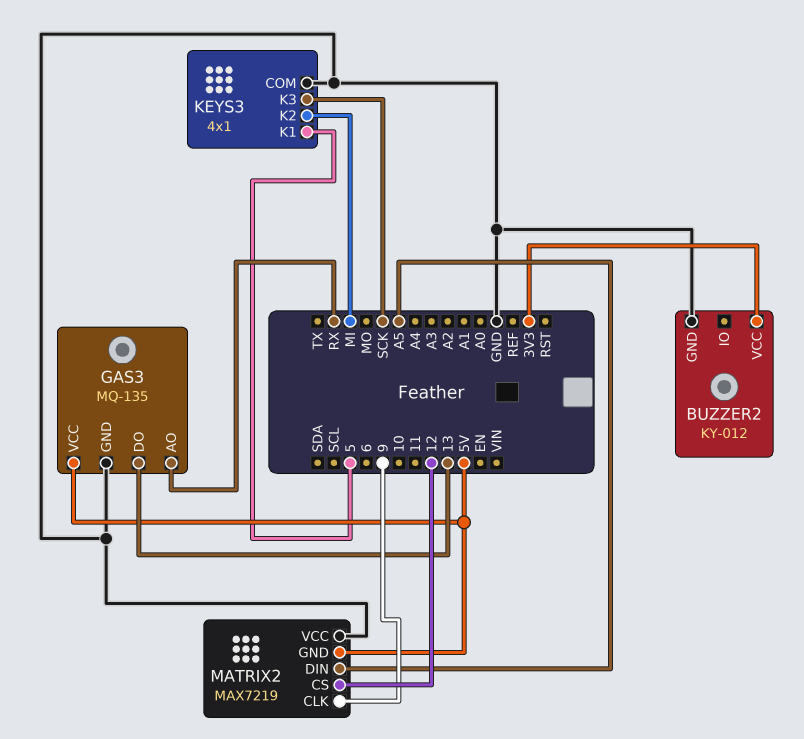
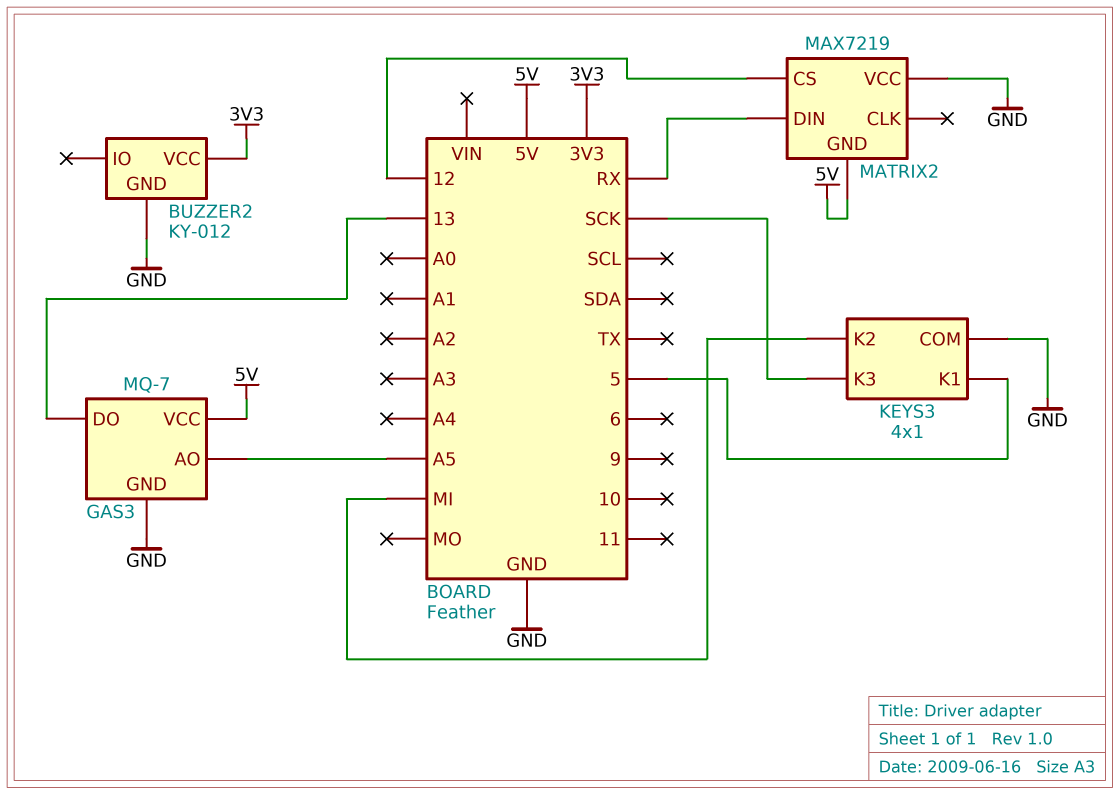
GAS3: MQ-135 -> MQ-7
GAS3 pin AO: RX -> A5
MATRIX2 pin CLK: 9 -> none
MATRIX2 pin DIN: A5 -> RX

